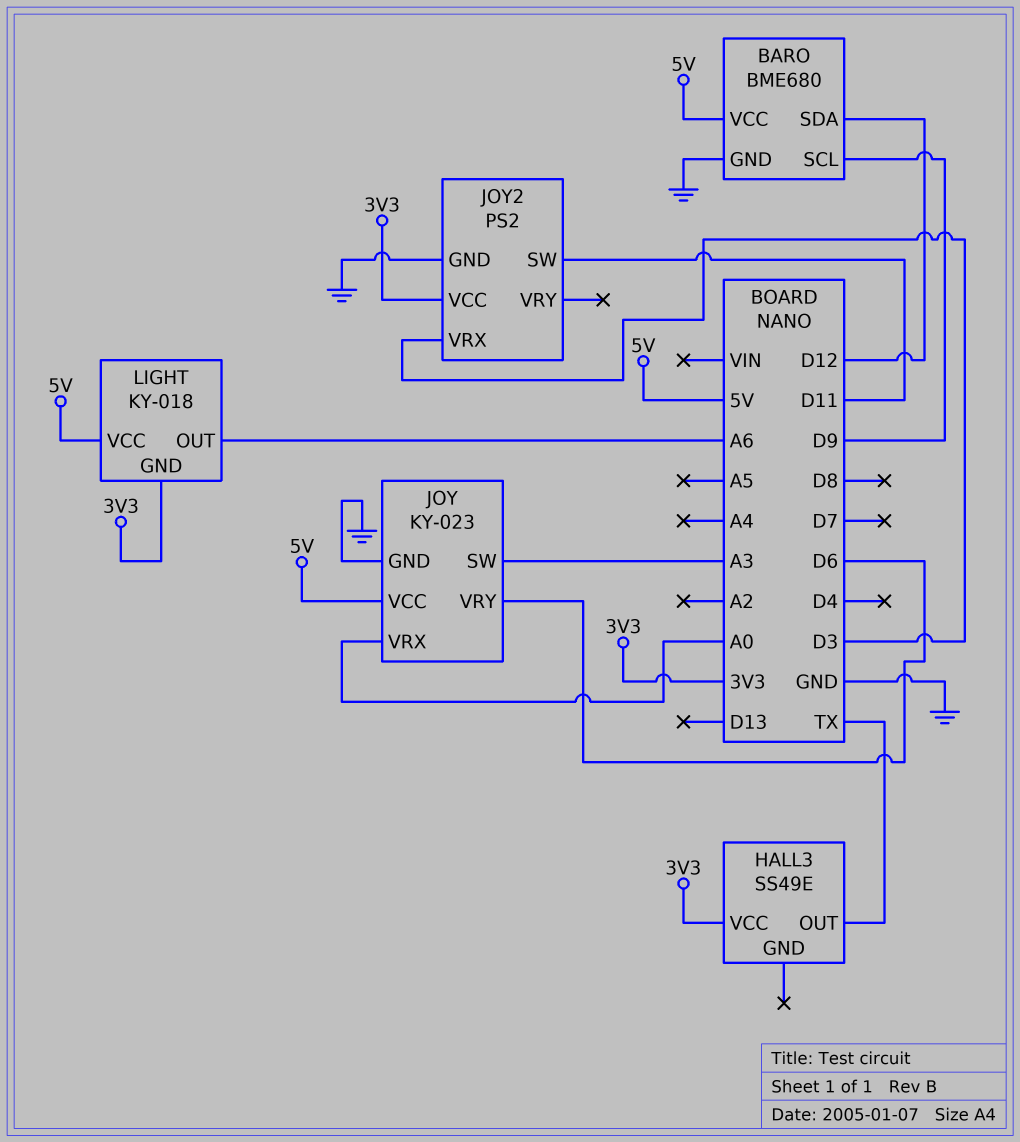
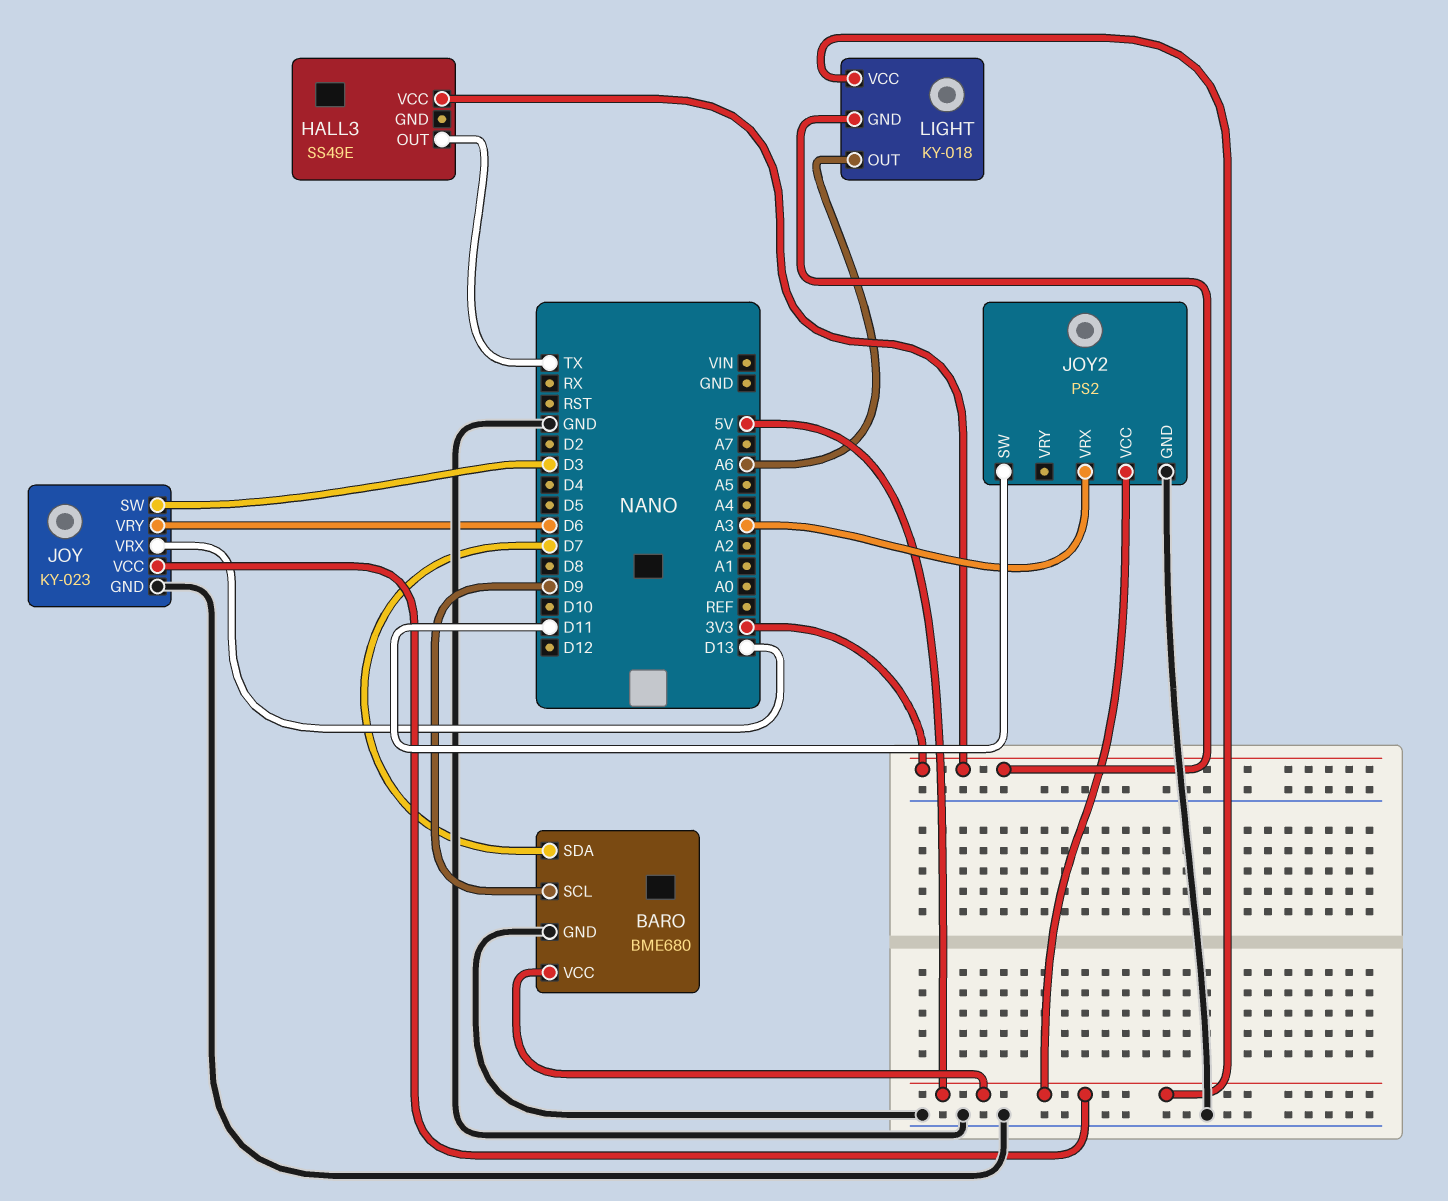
BARO pin SDA: D12 -> D7
JOY pin SW: A3 -> D3
JOY pin VRX: A0 -> D13
JOY2 pin VCC: 3V3 -> 5V
JOY2 pin VRX: D3 -> A3

